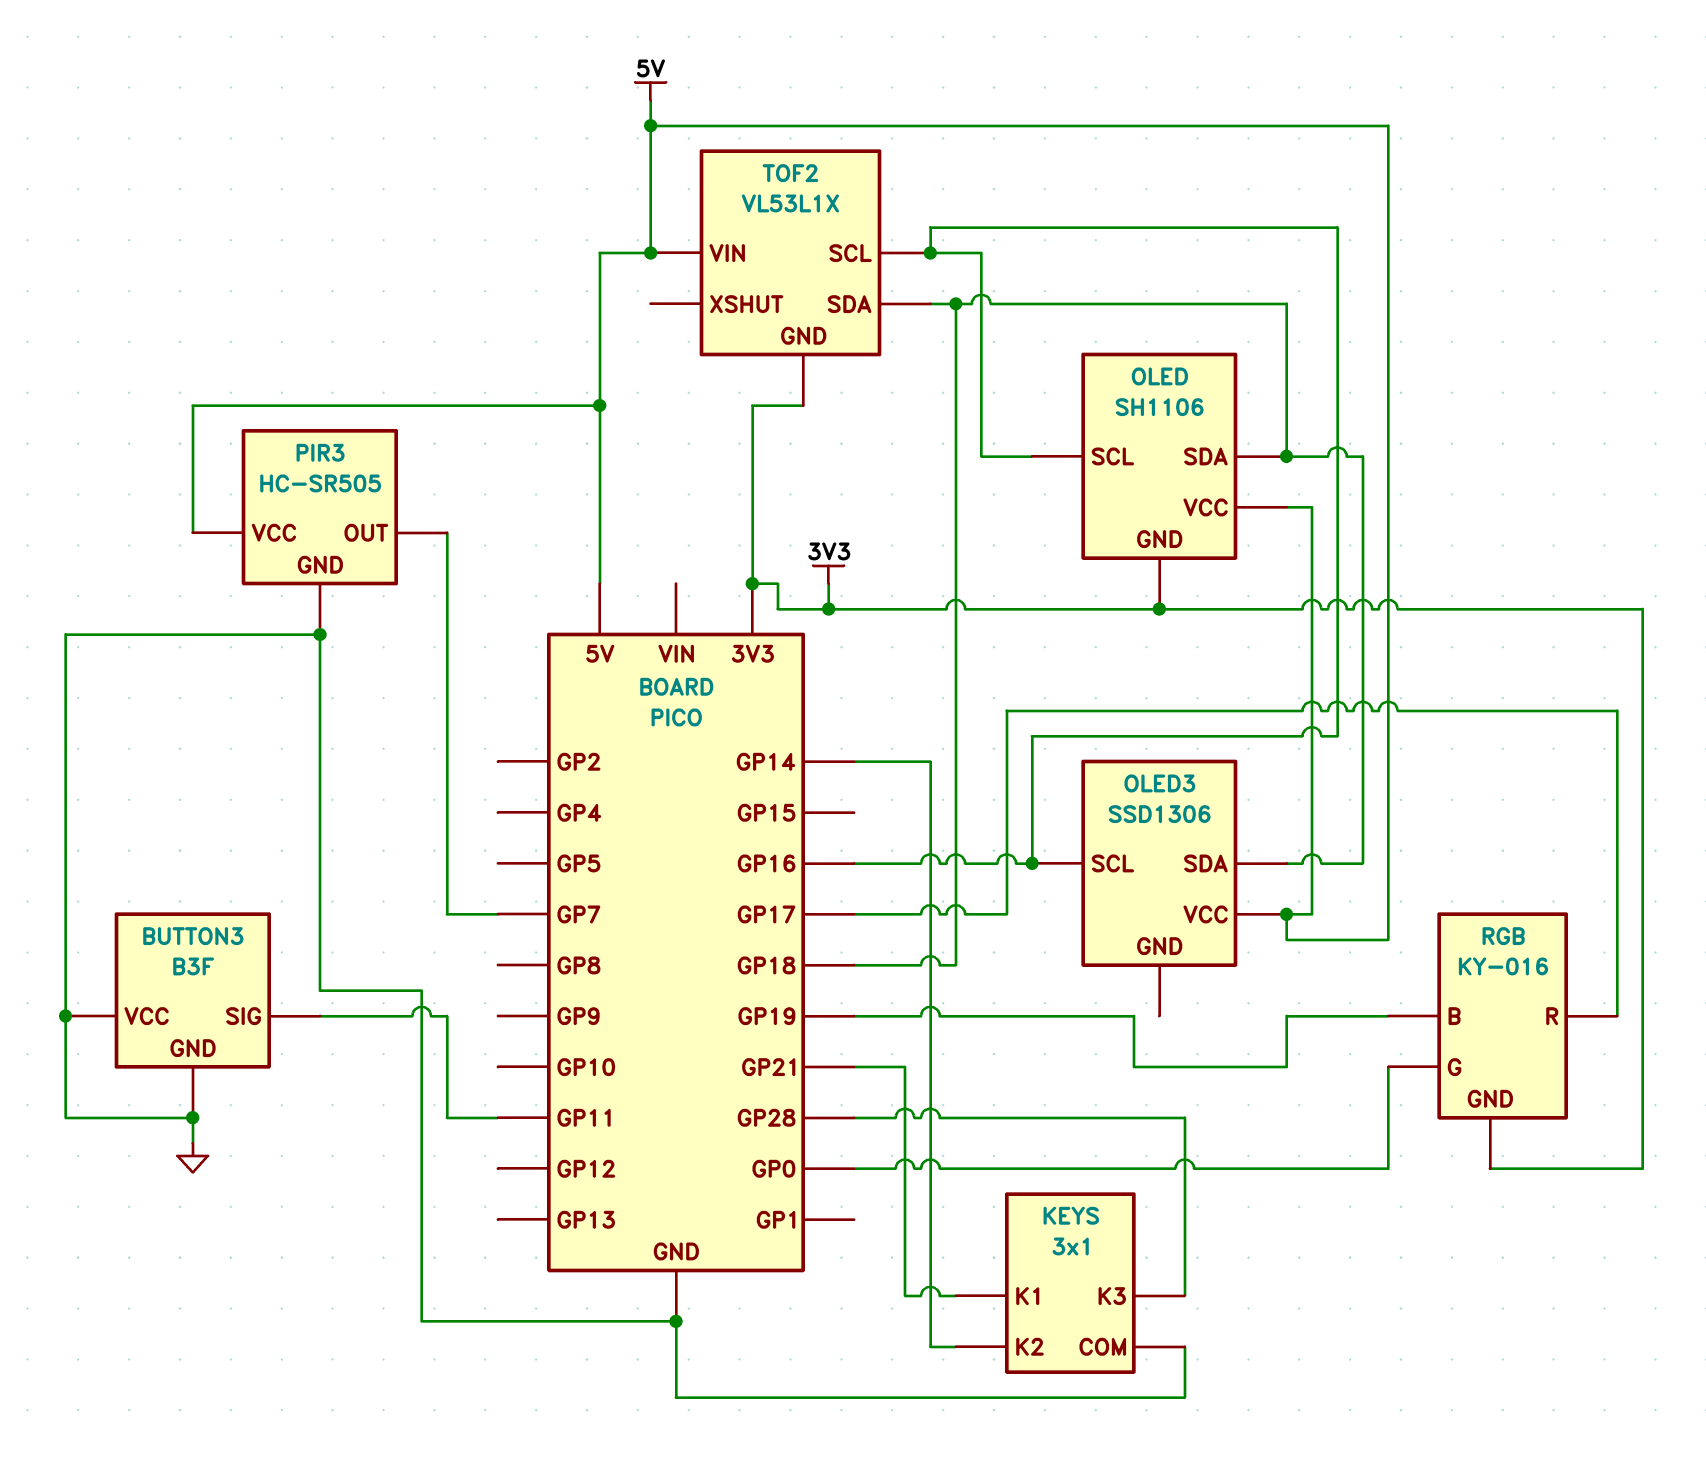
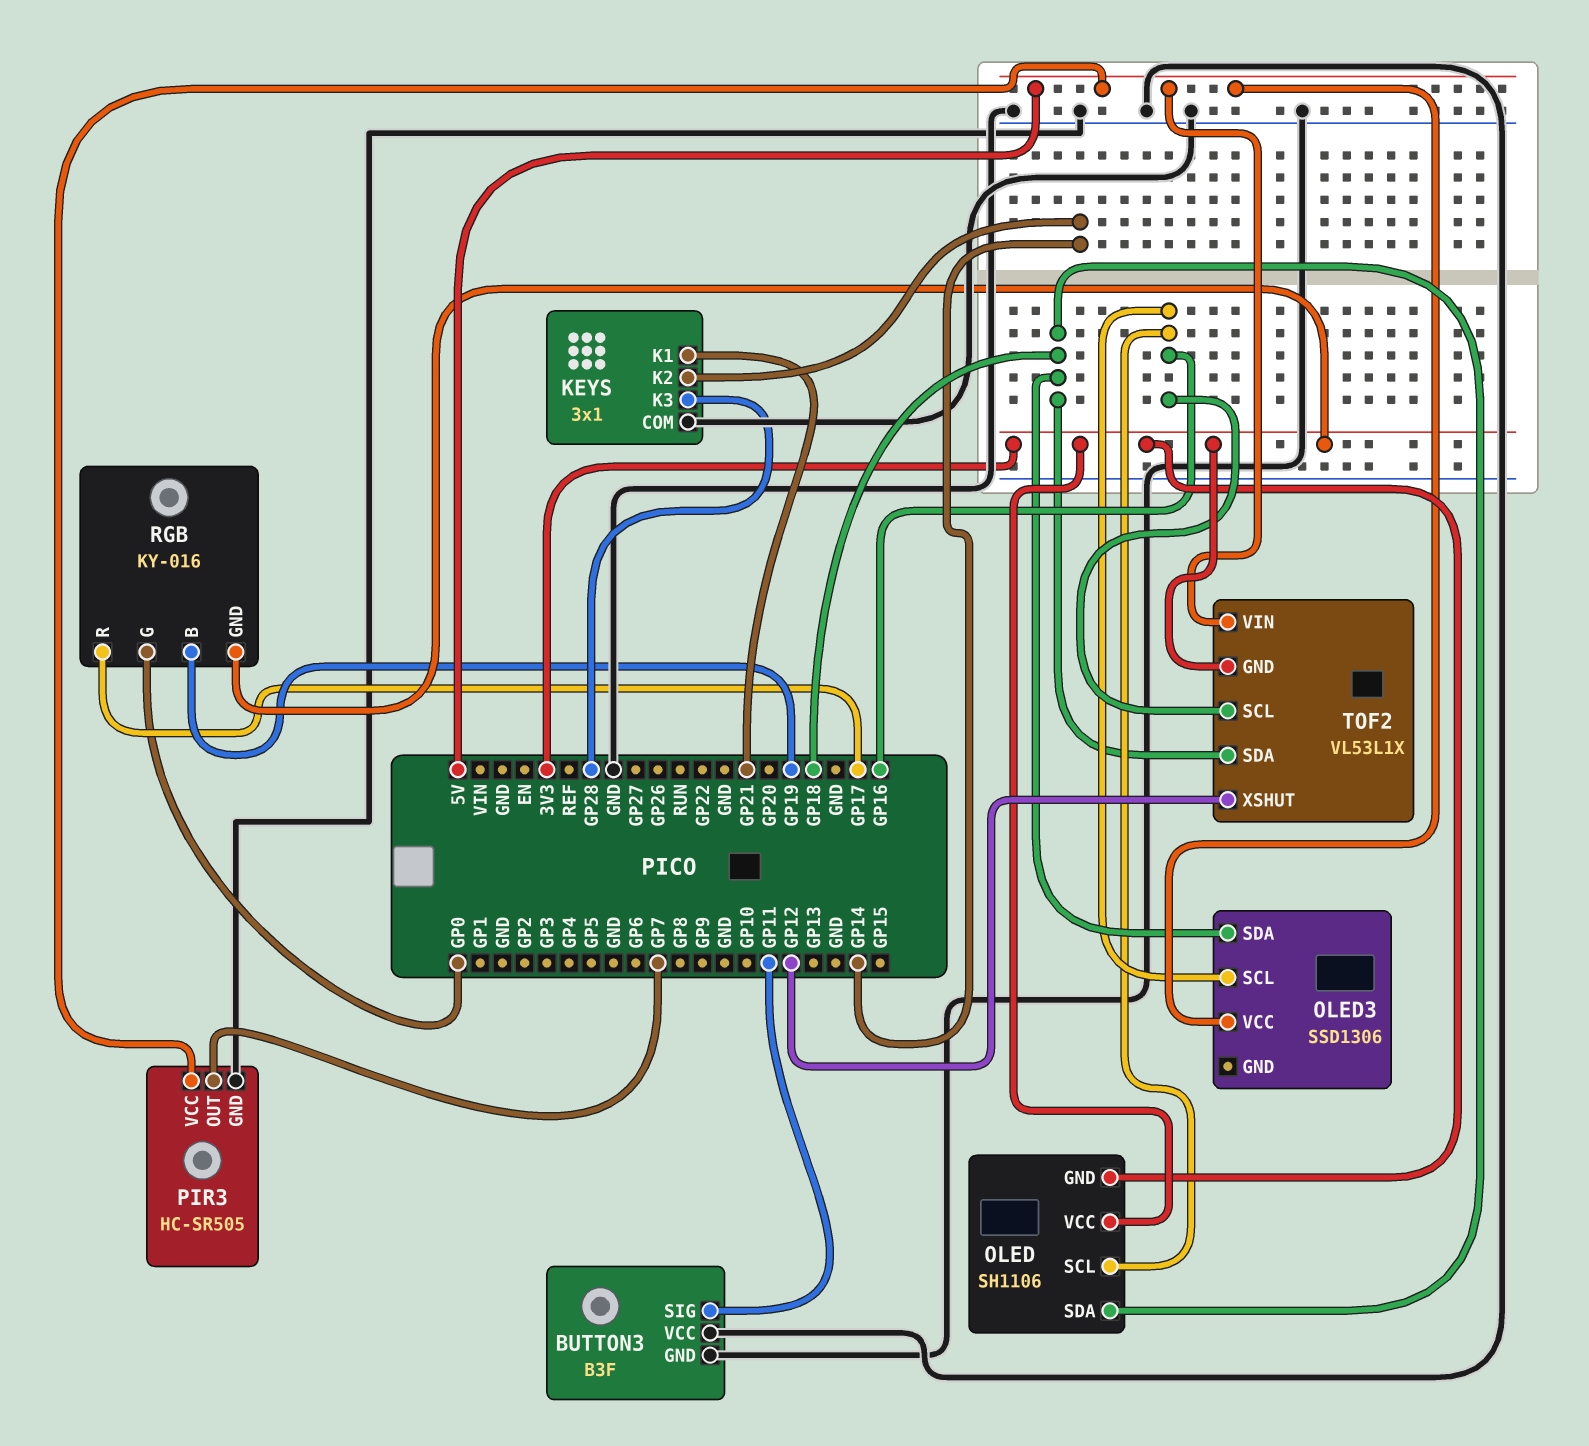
OLED pin VCC: 5V -> 3V3
TOF2 pin XSHUT: none -> GP12

